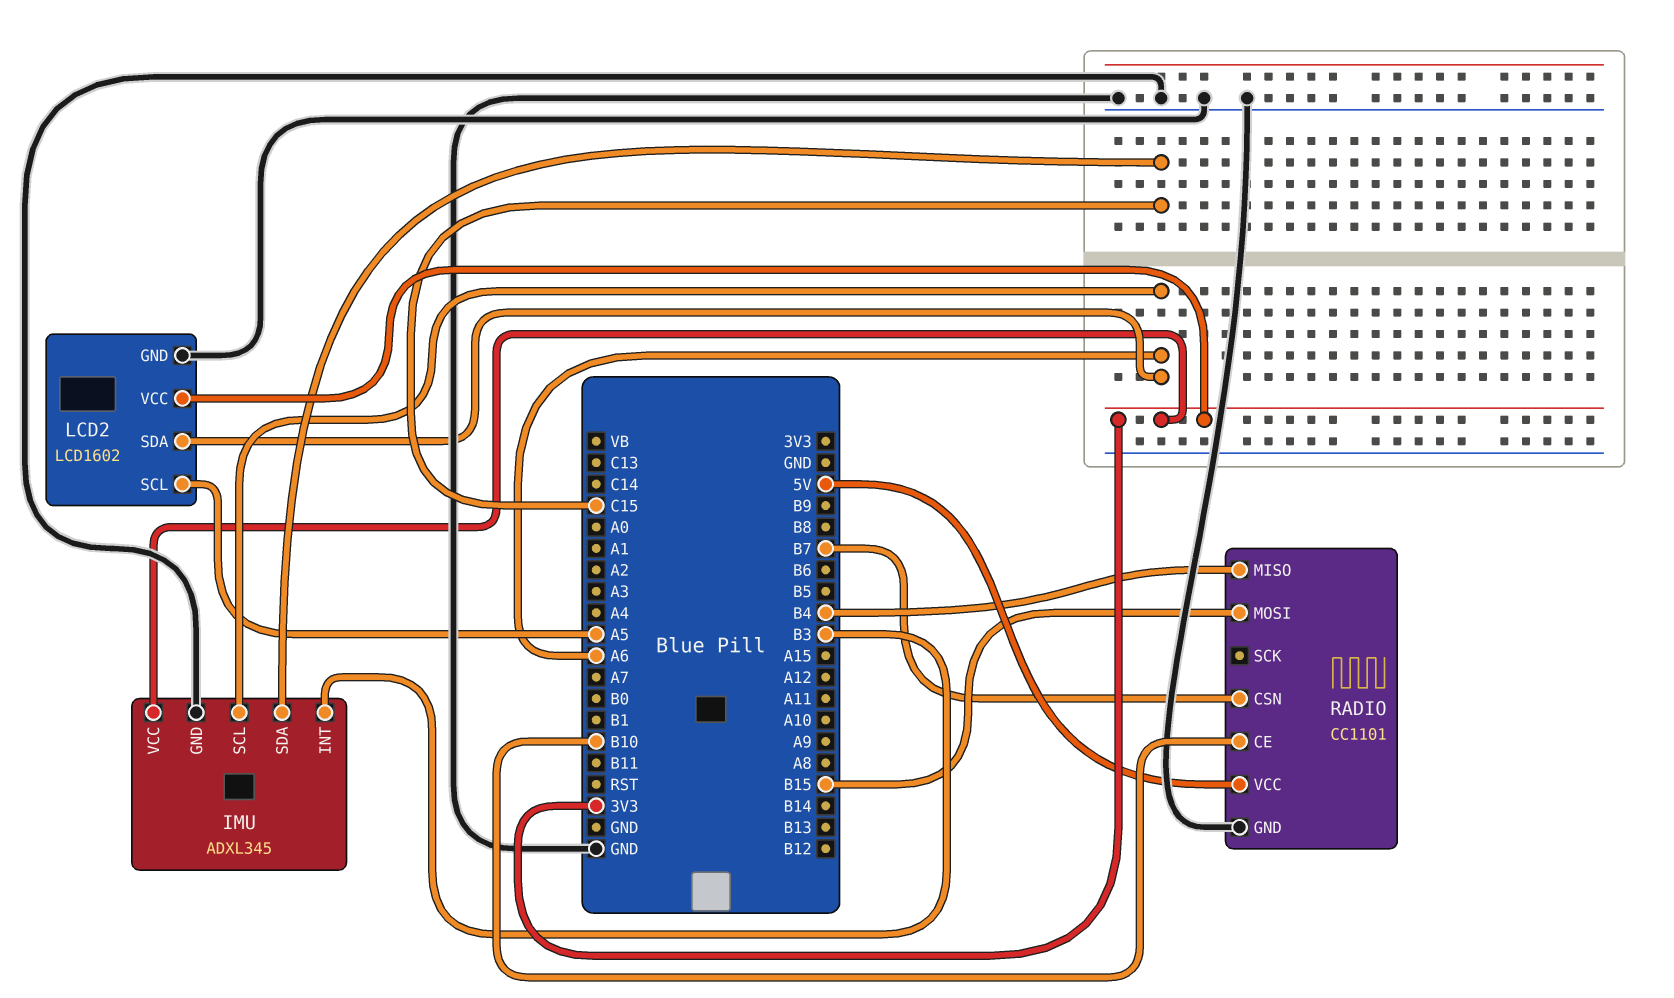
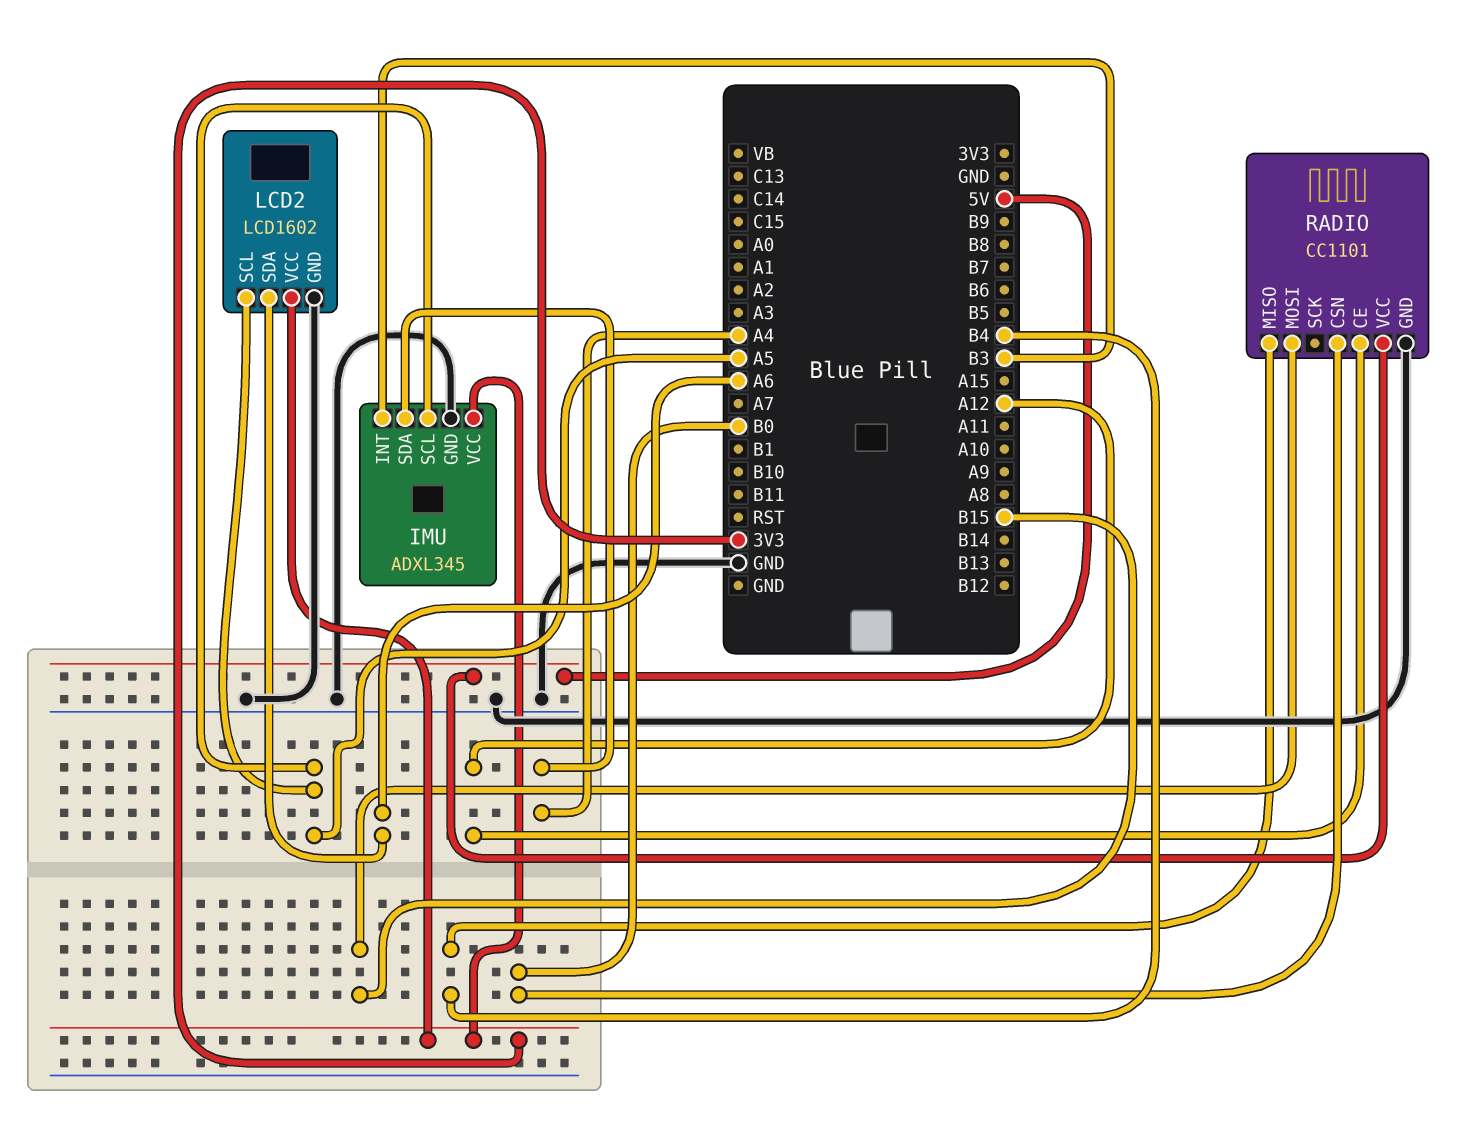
IMU pin SCL: A6 -> A5
IMU pin SDA: C15 -> A4
RADIO pin CE: B10 -> A12
RADIO pin CSN: B7 -> B0

